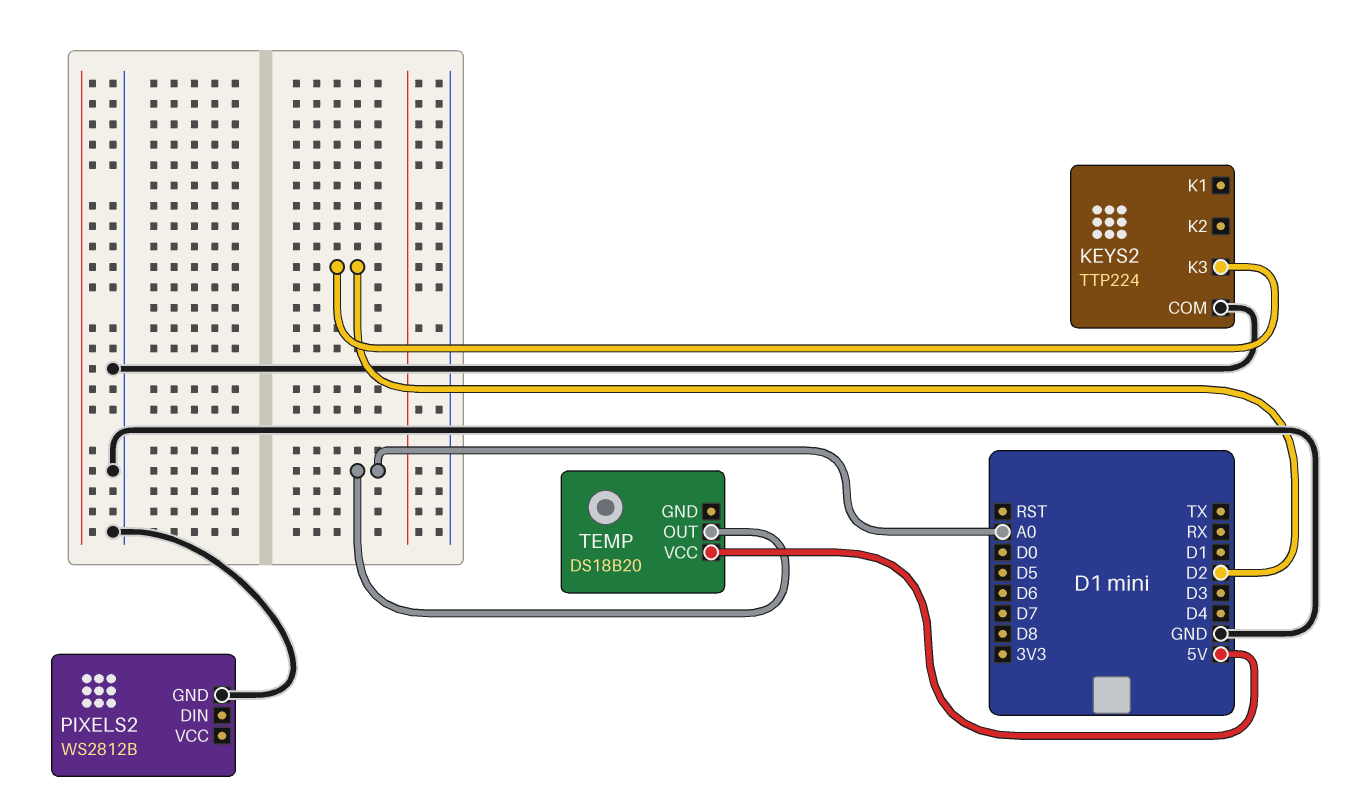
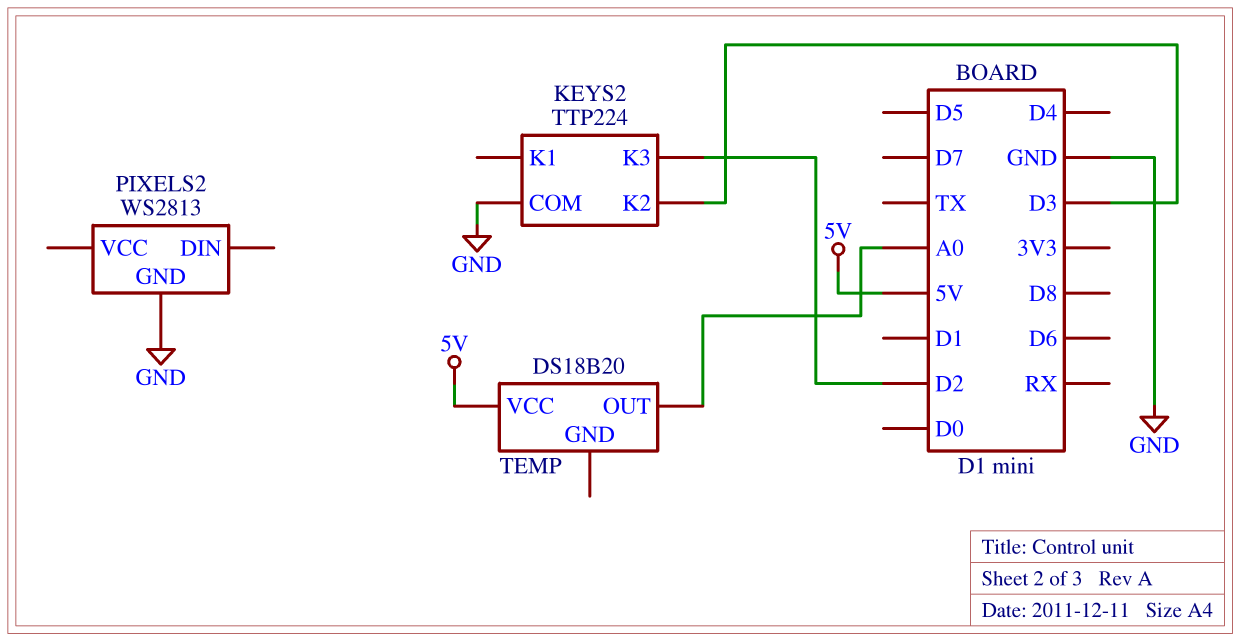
KEYS2 pin K2: none -> D3
PIXELS2: WS2812B -> WS2813

